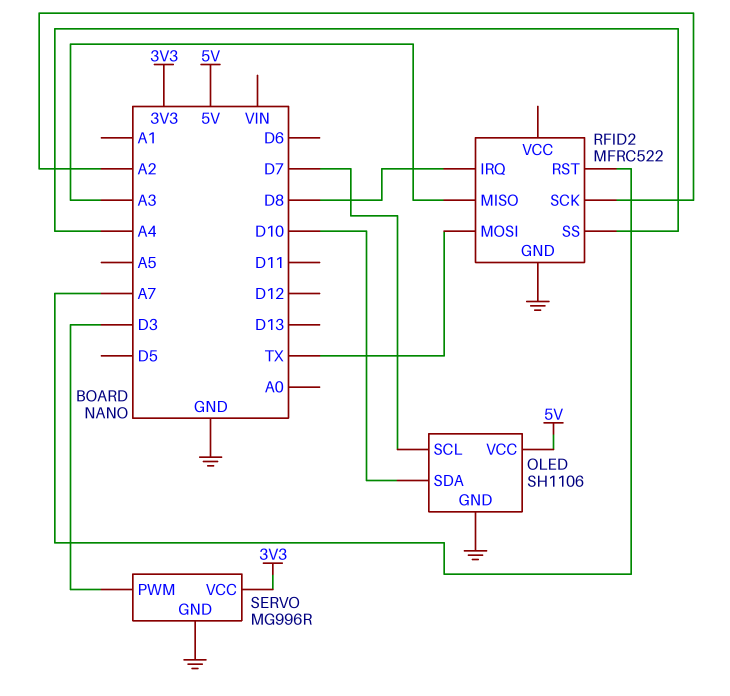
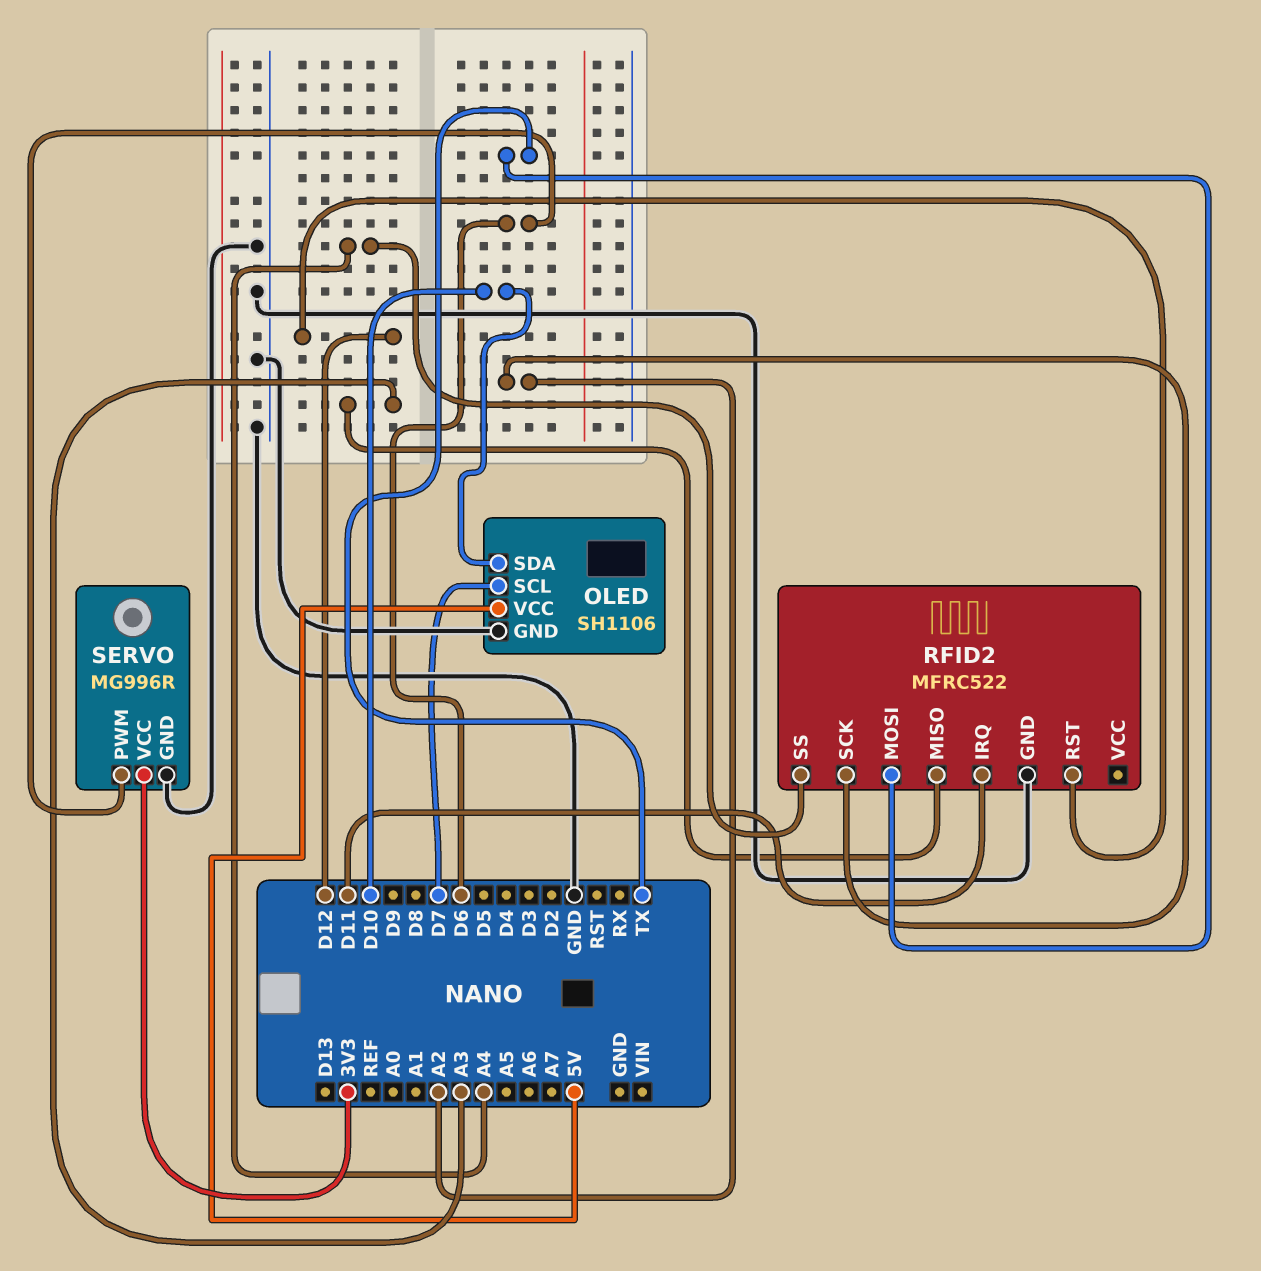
RFID2 pin IRQ: D8 -> D11
RFID2 pin RST: A7 -> D12
SERVO pin PWM: D3 -> D6

